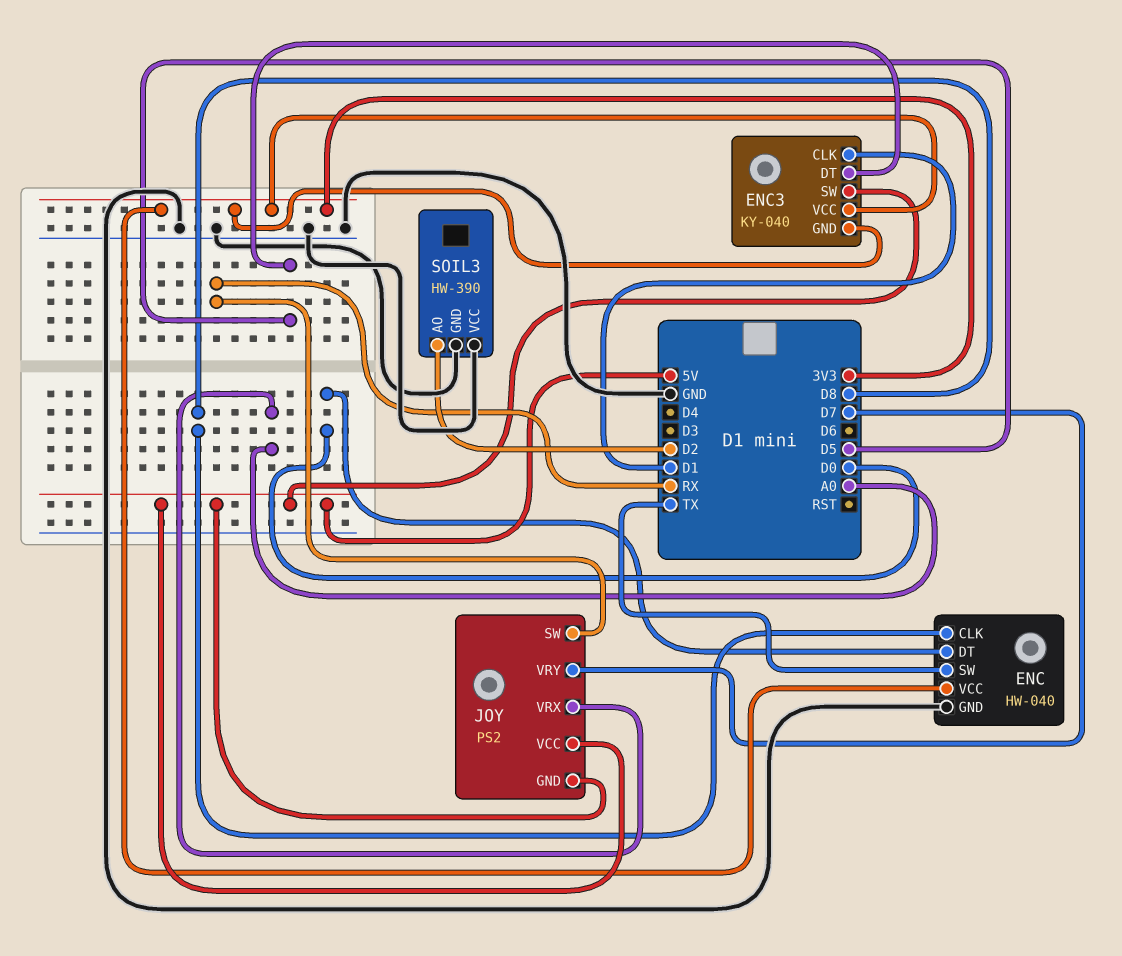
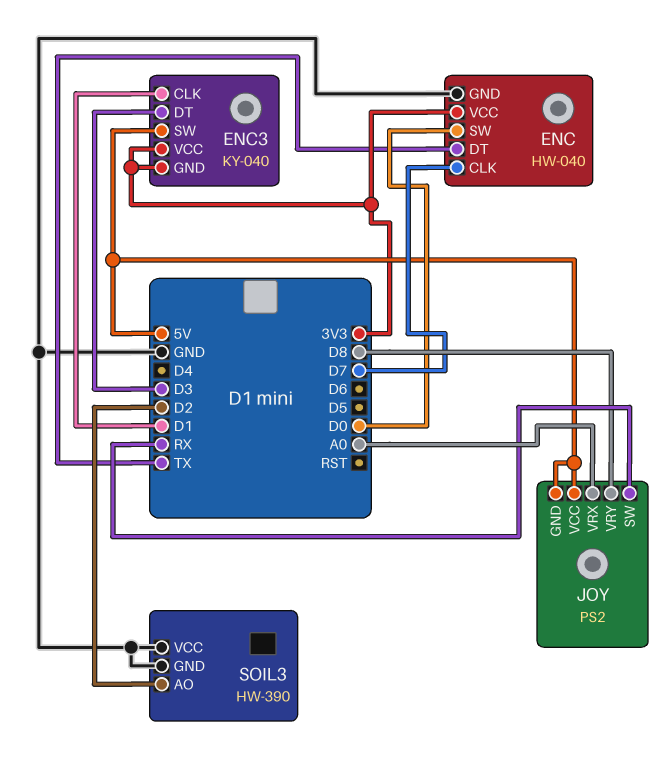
ENC pin CLK: D8 -> D7
ENC pin DT: D0 -> TX
ENC pin SW: TX -> D0
ENC3 pin DT: D5 -> D3
JOY pin VRY: D7 -> D8

